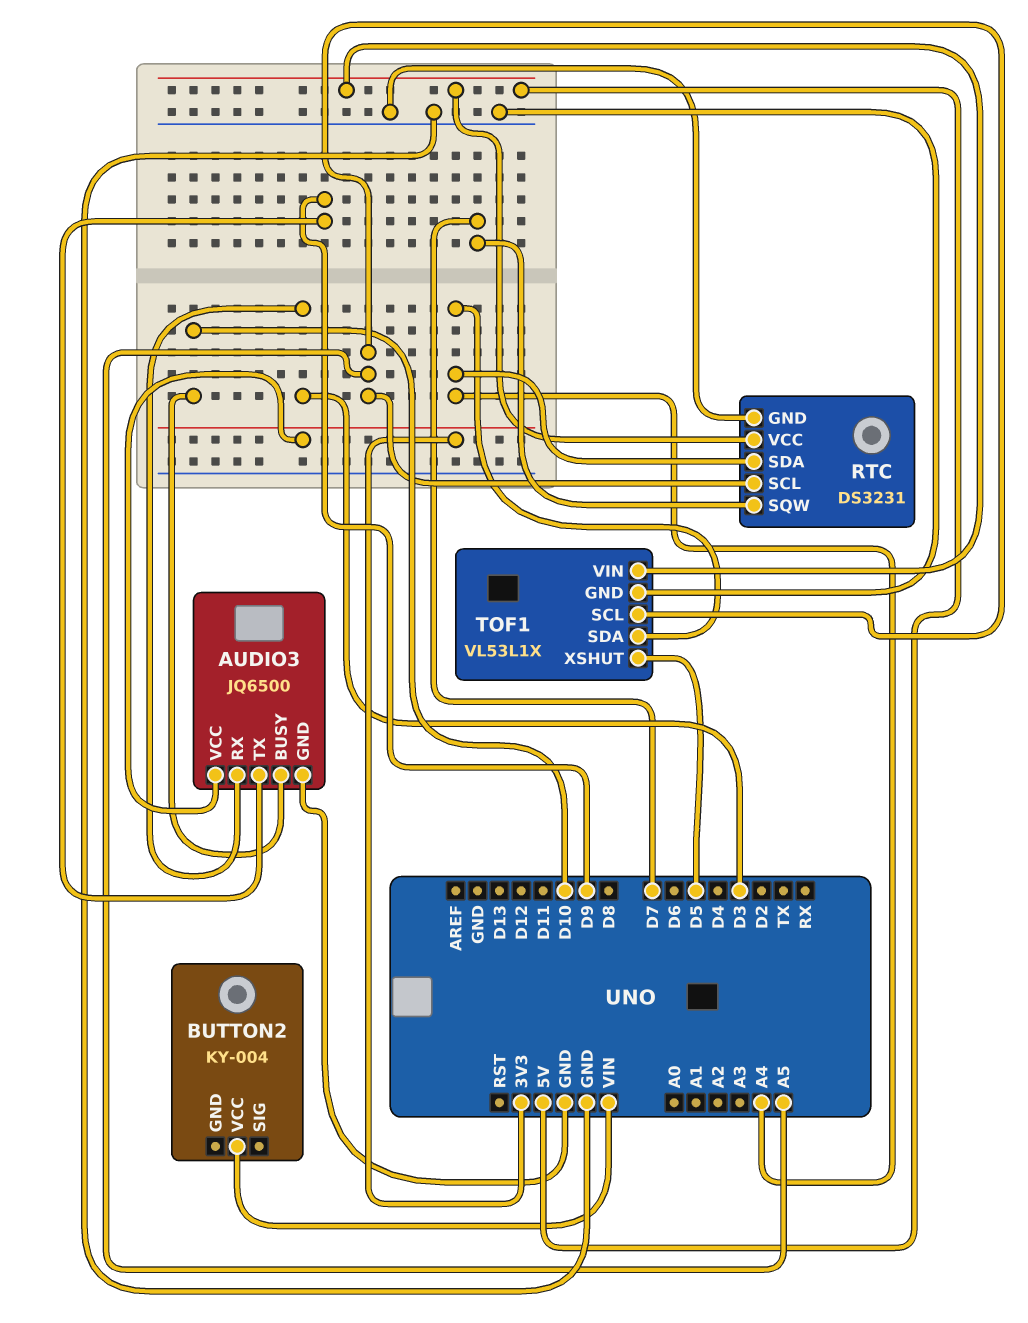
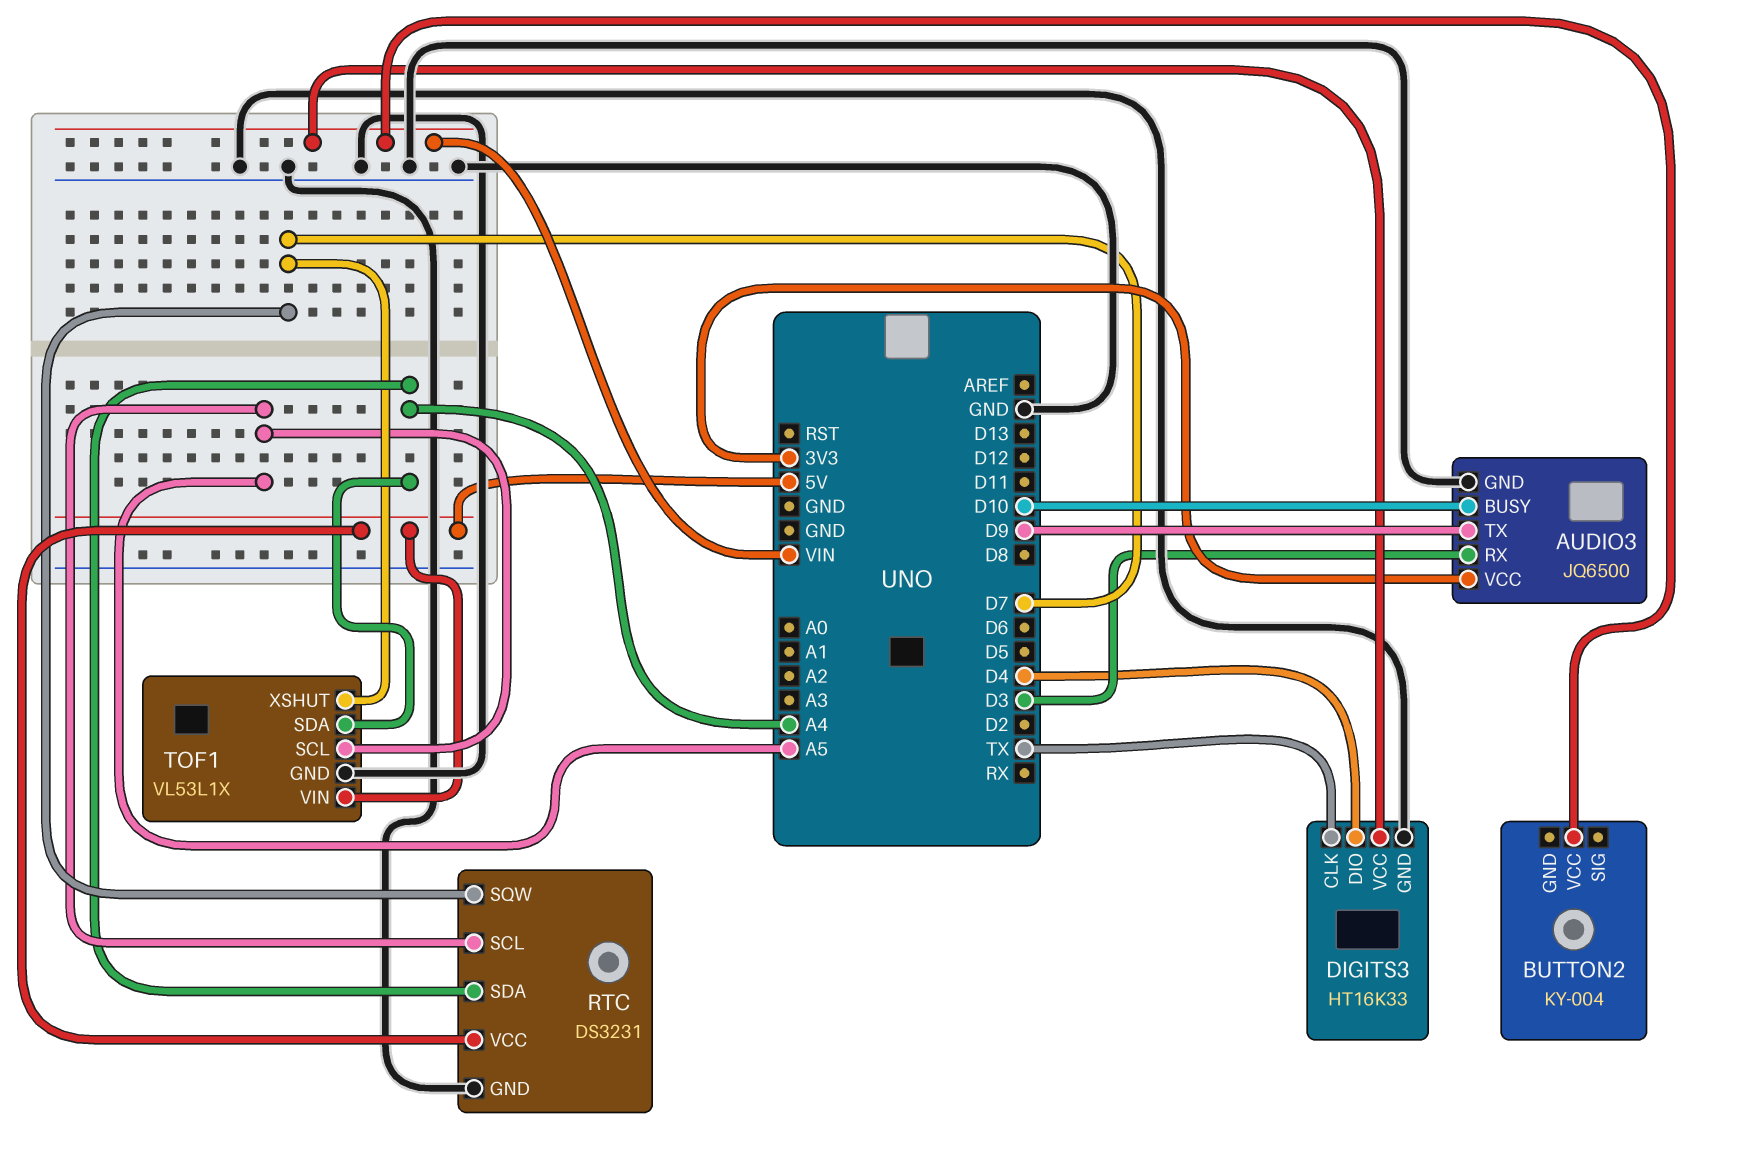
DIGITS3: none -> HT16K33
DIGITS3 pin CLK: none -> TX
DIGITS3 pin DIO: none -> D4
DIGITS3 pin GND: none -> GND
DIGITS3 pin VCC: none -> VIN
TOF1 pin XSHUT: D5 -> D7

